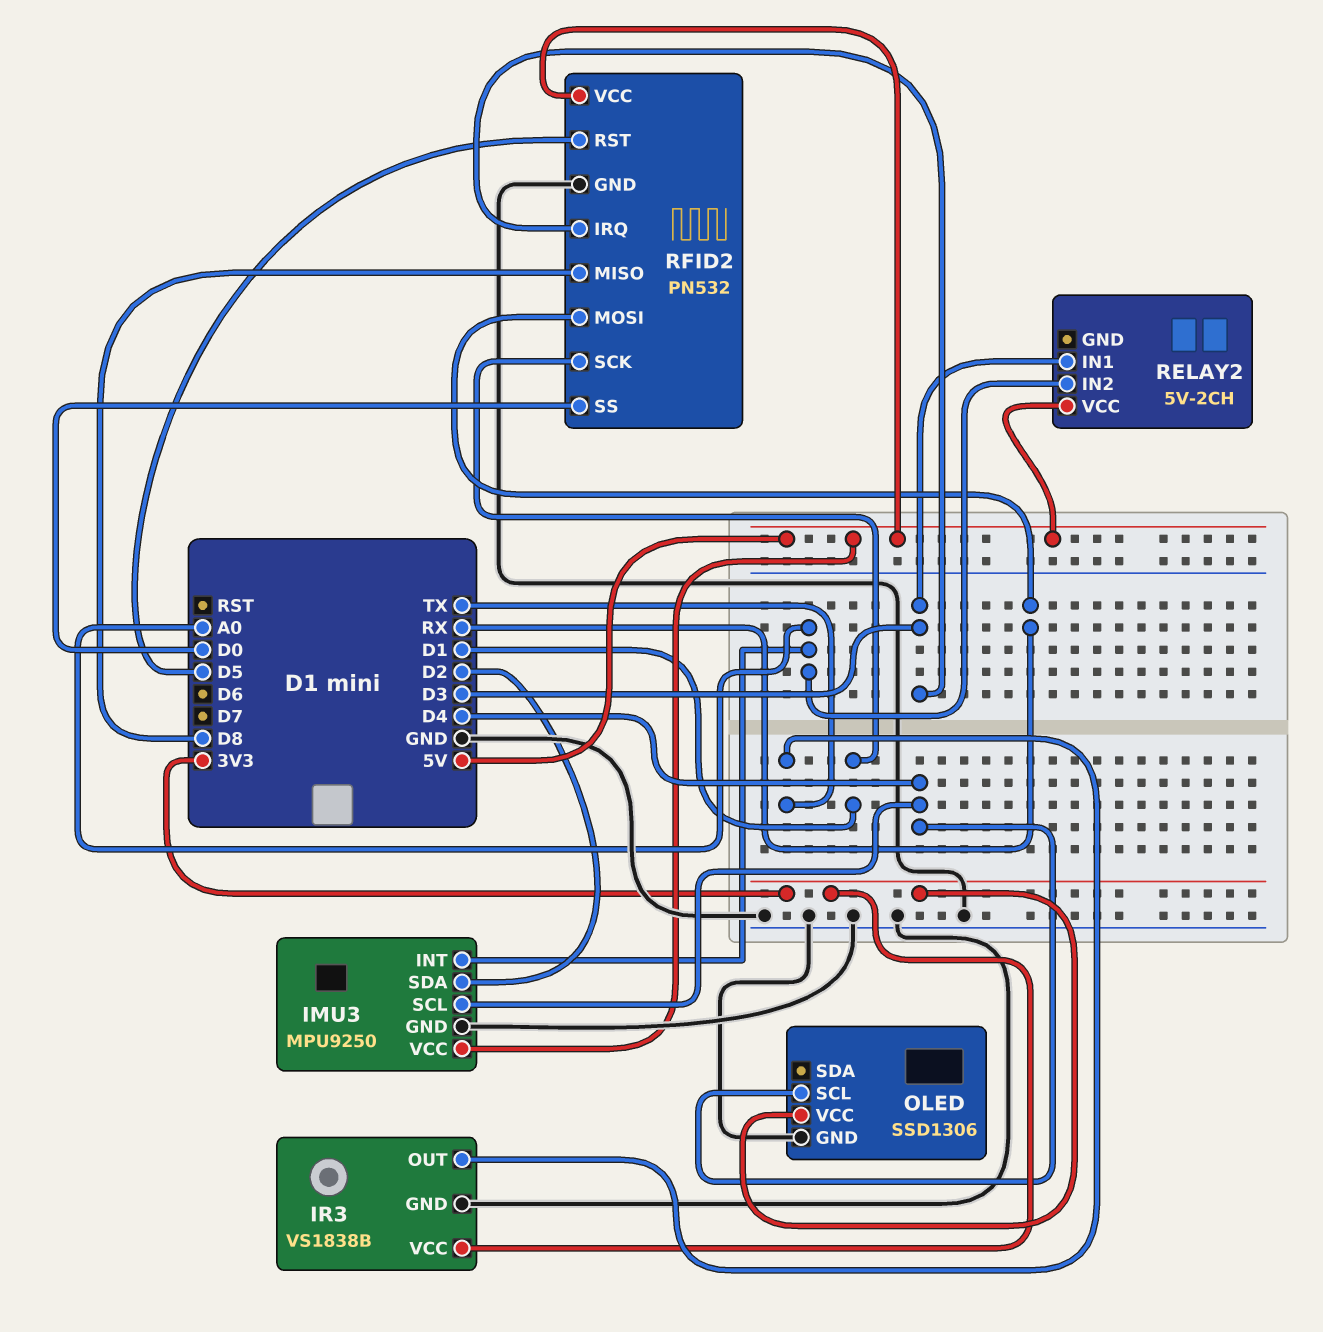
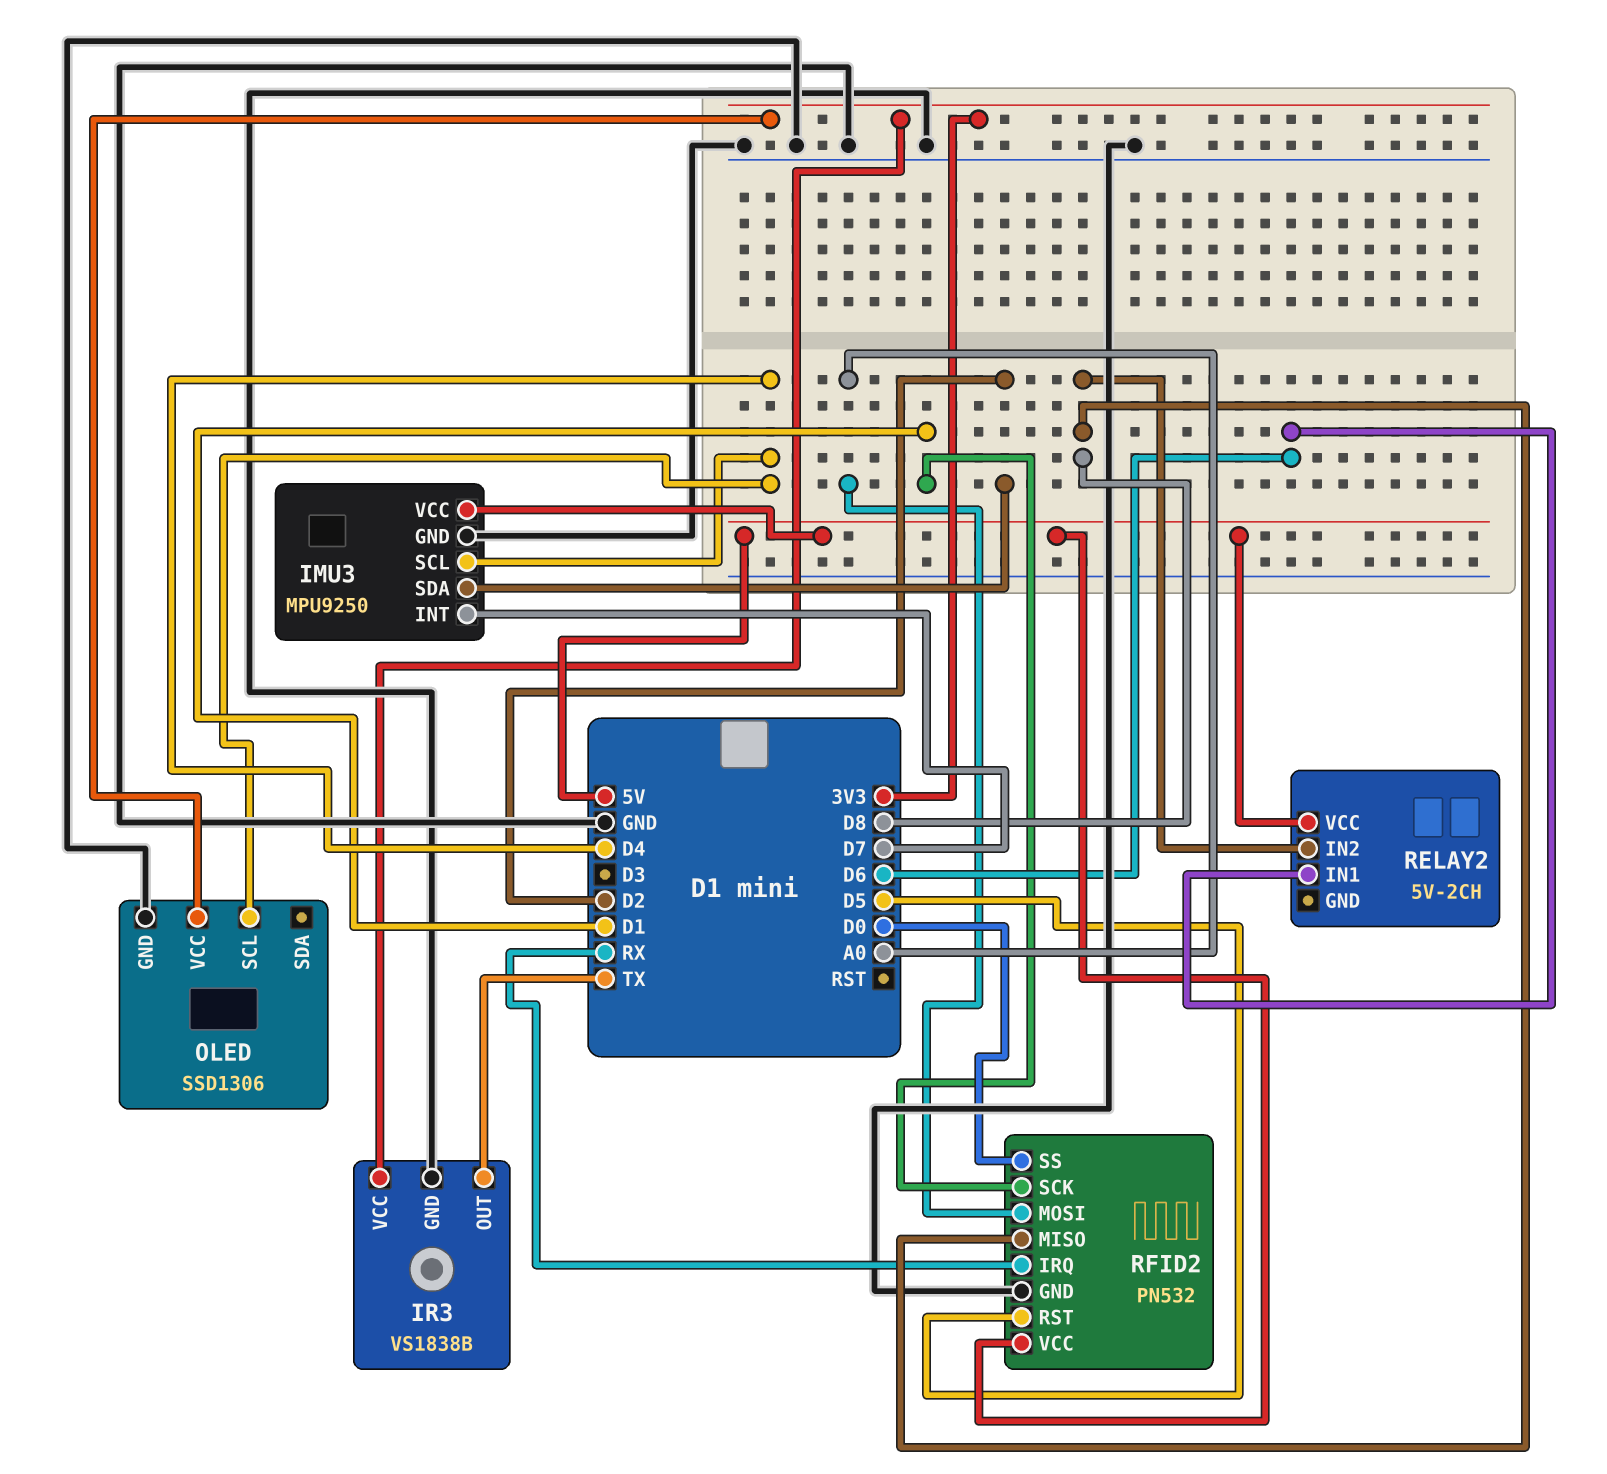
IMU3 pin INT: A0 -> D7
RELAY2 pin IN1: D3 -> D6
RELAY2 pin IN2: A0 -> D8
RFID2 pin IRQ: D3 -> RX
RFID2 pin MOSI: RX -> A0

